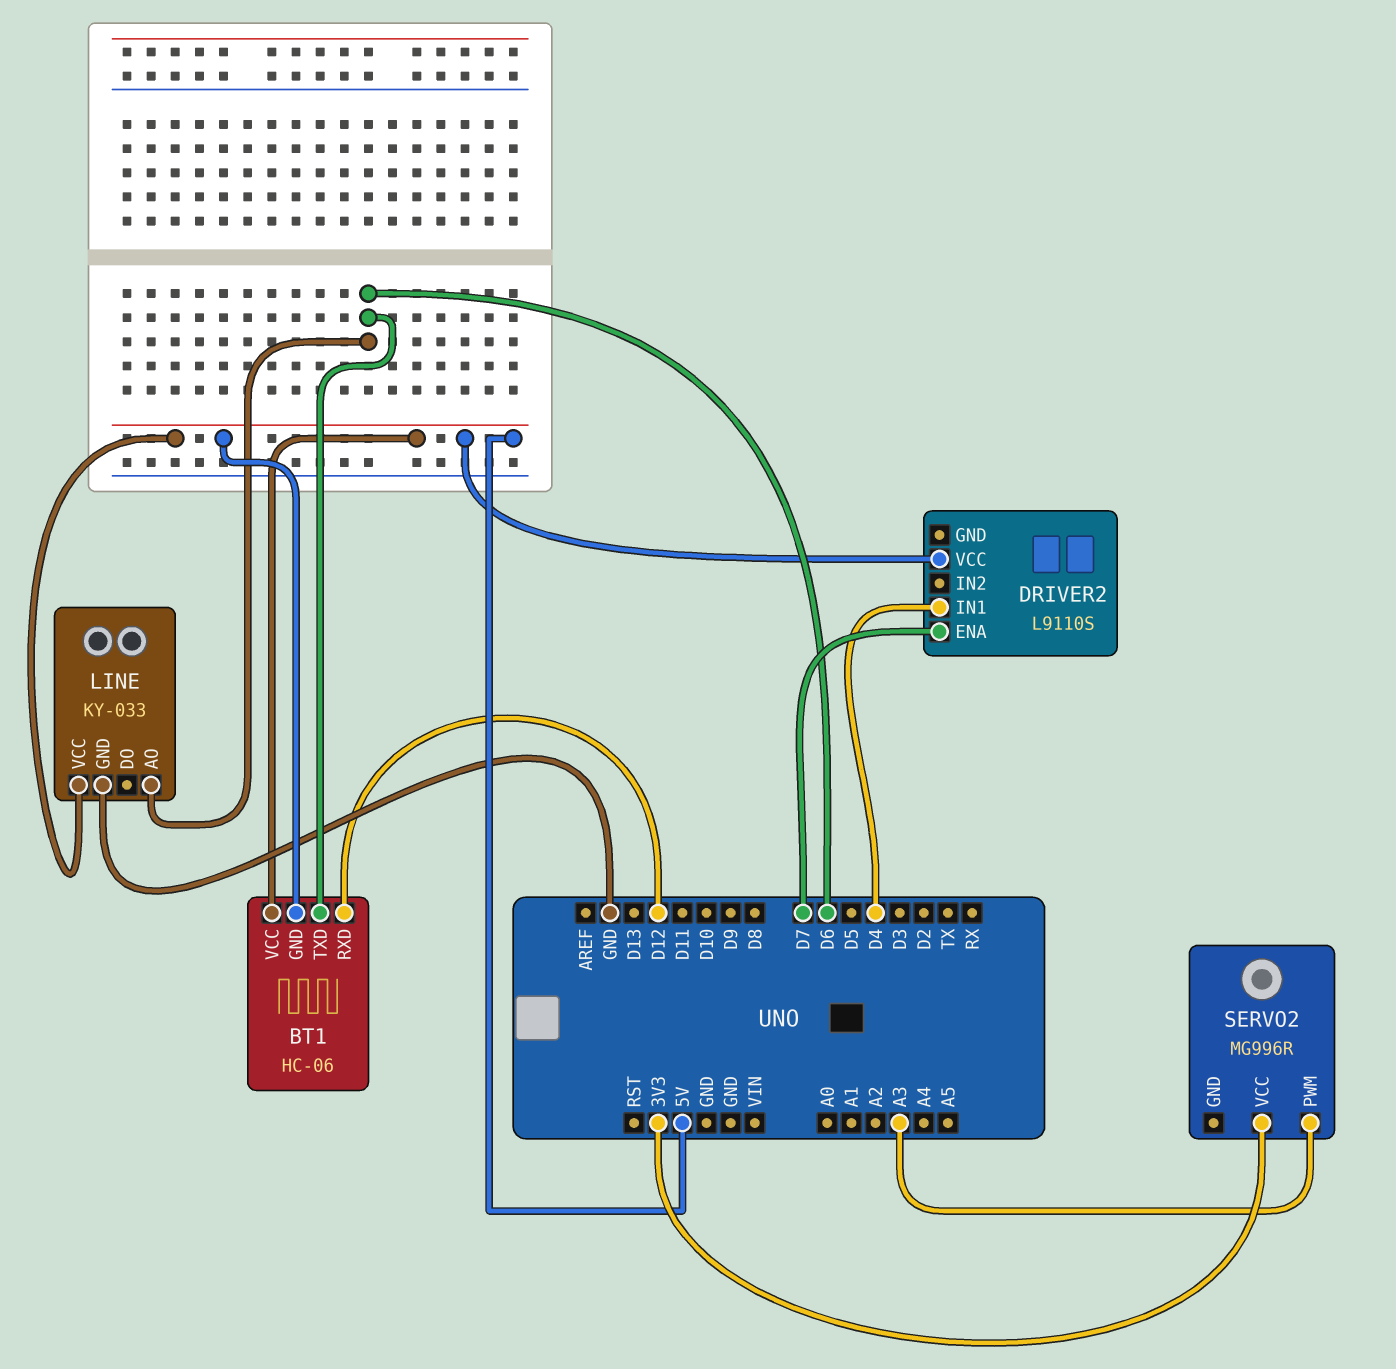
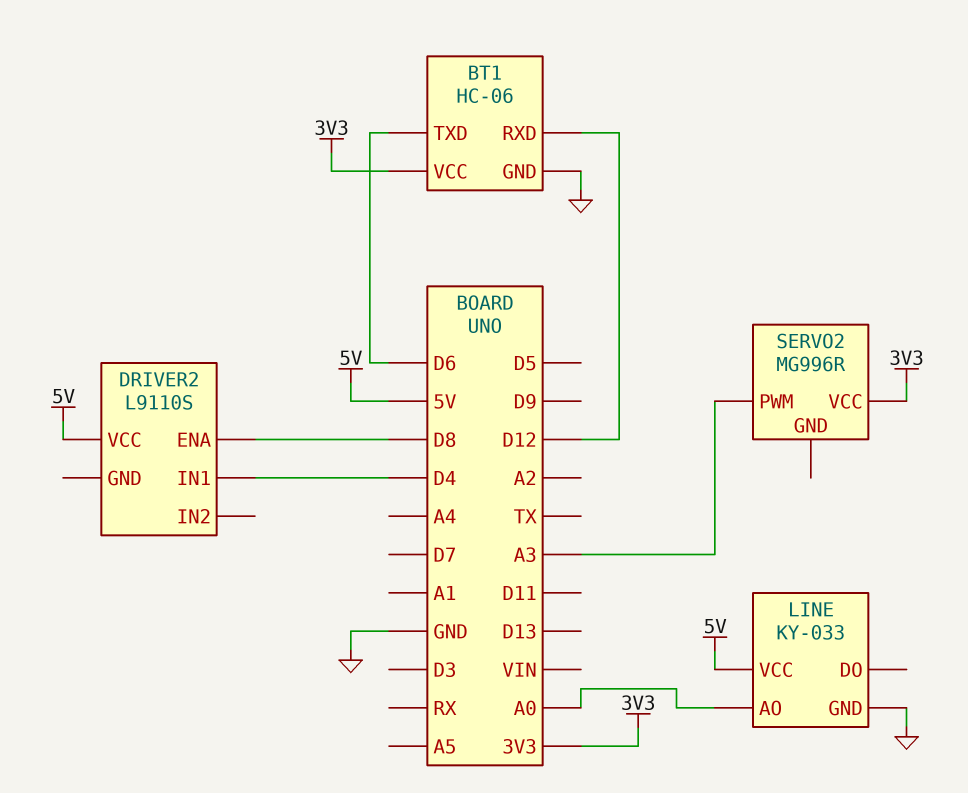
BT1 pin GND: 5V -> GND
BT1 pin VCC: 5V -> 3V3
DRIVER2 pin ENA: D7 -> D8
LINE pin AO: D6 -> A0

